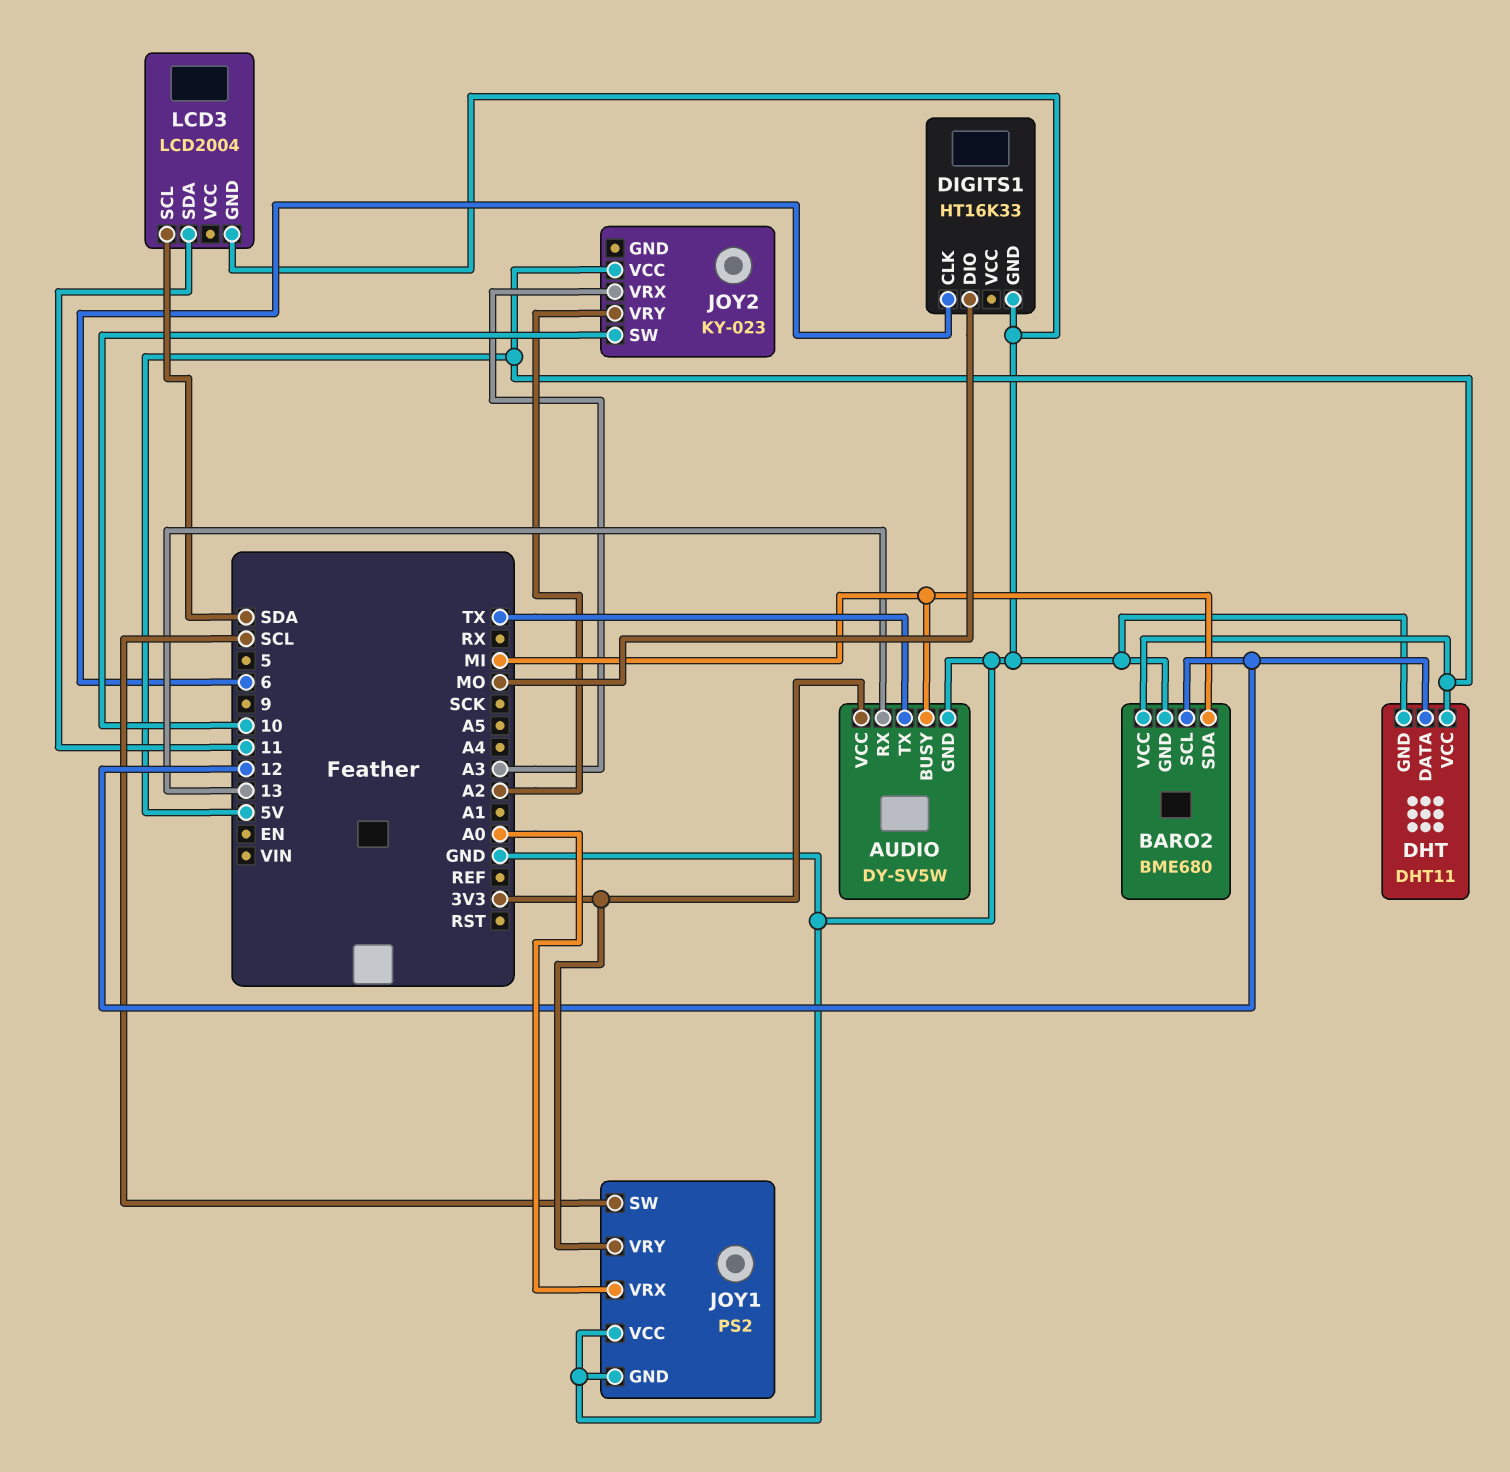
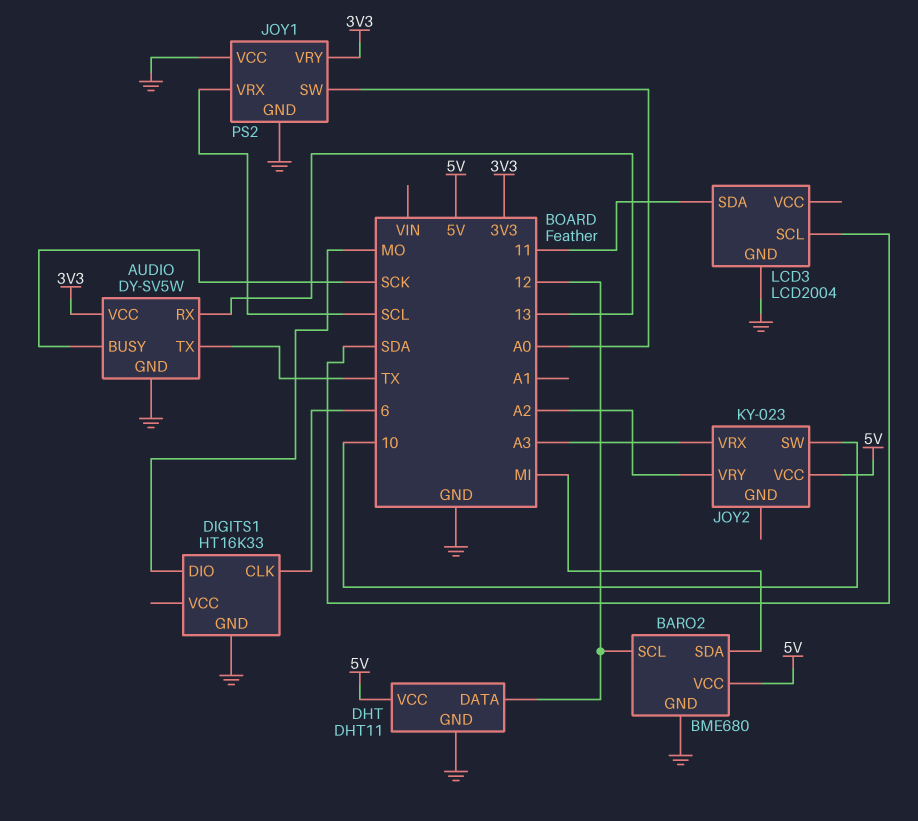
AUDIO pin BUSY: MI -> SCK
JOY1 pin SW: SCL -> A0
JOY1 pin VRX: A0 -> SCL

